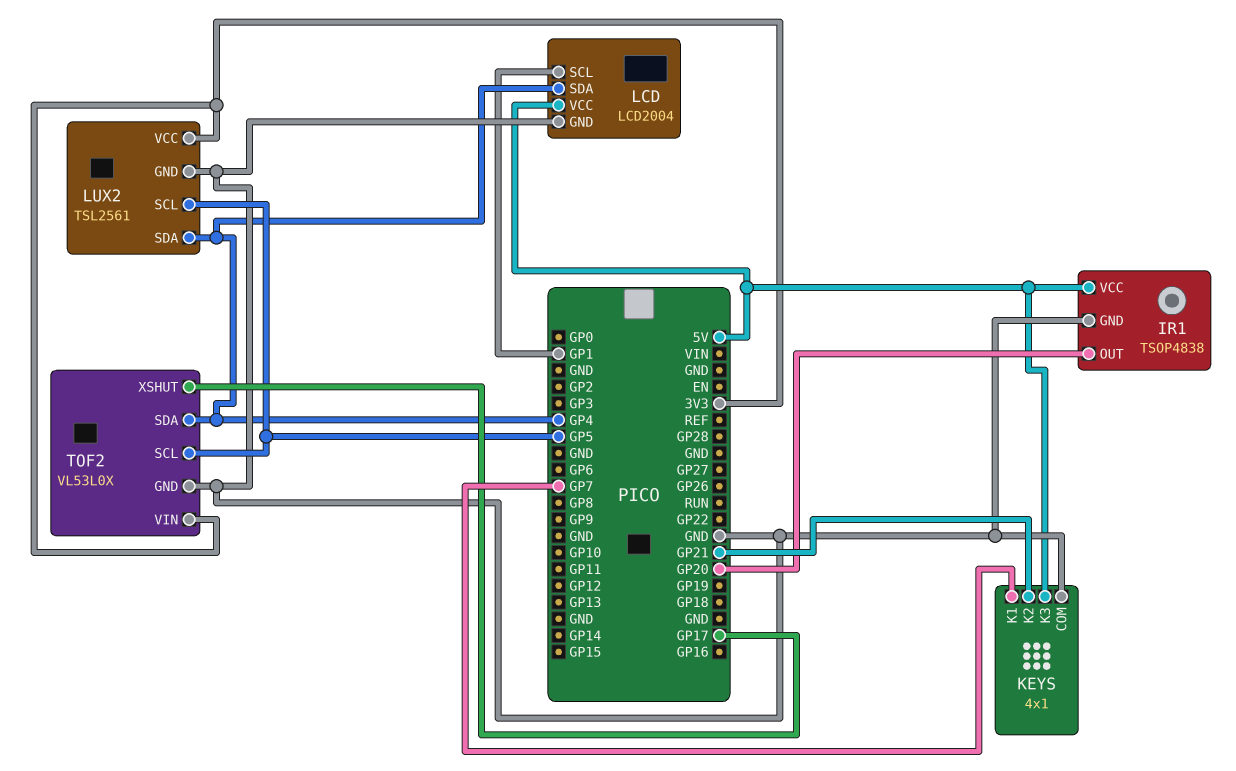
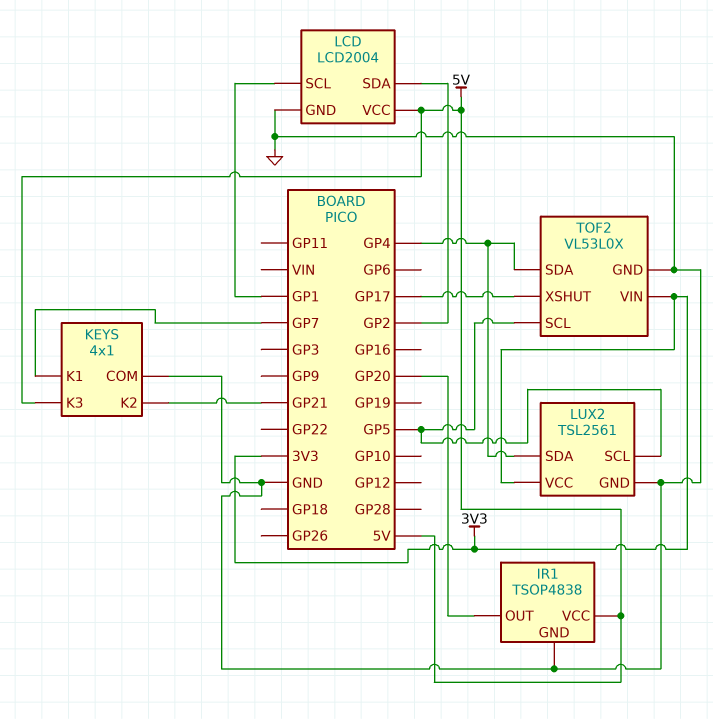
LCD pin SDA: GP4 -> GP2

